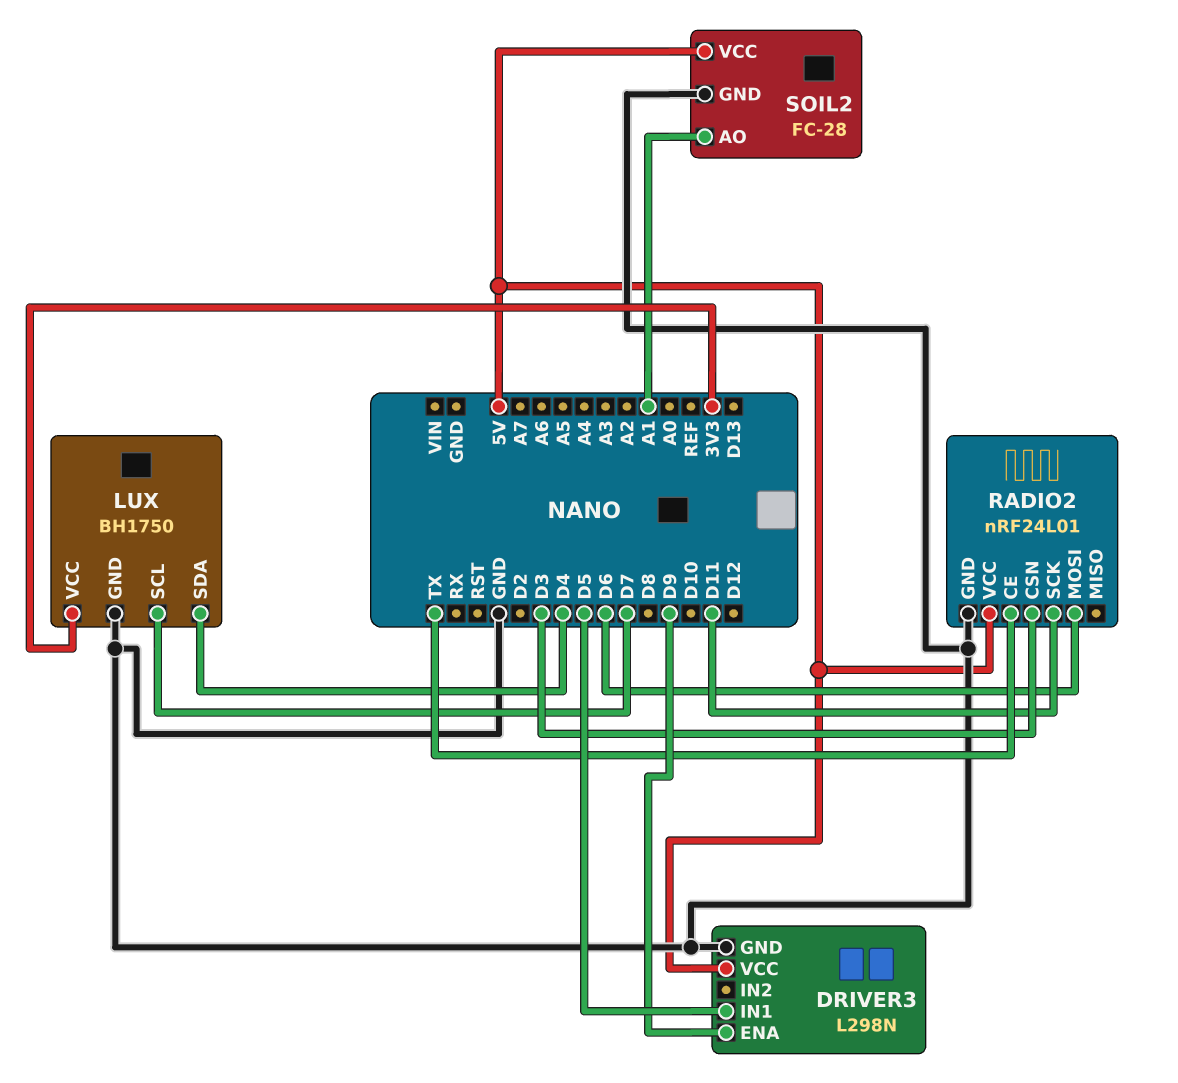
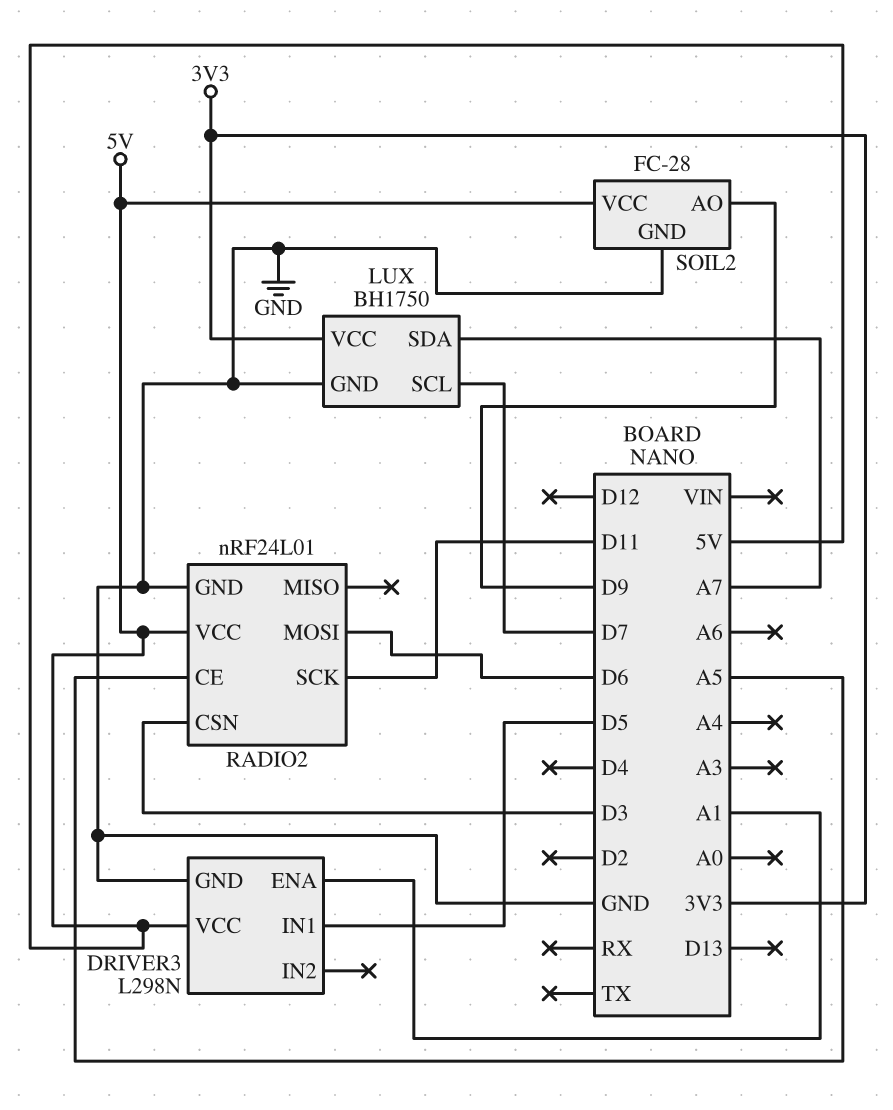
DRIVER3 pin ENA: D9 -> A1
LUX pin SDA: D4 -> A7
RADIO2 pin CE: TX -> A5
SOIL2 pin AO: A1 -> D9

